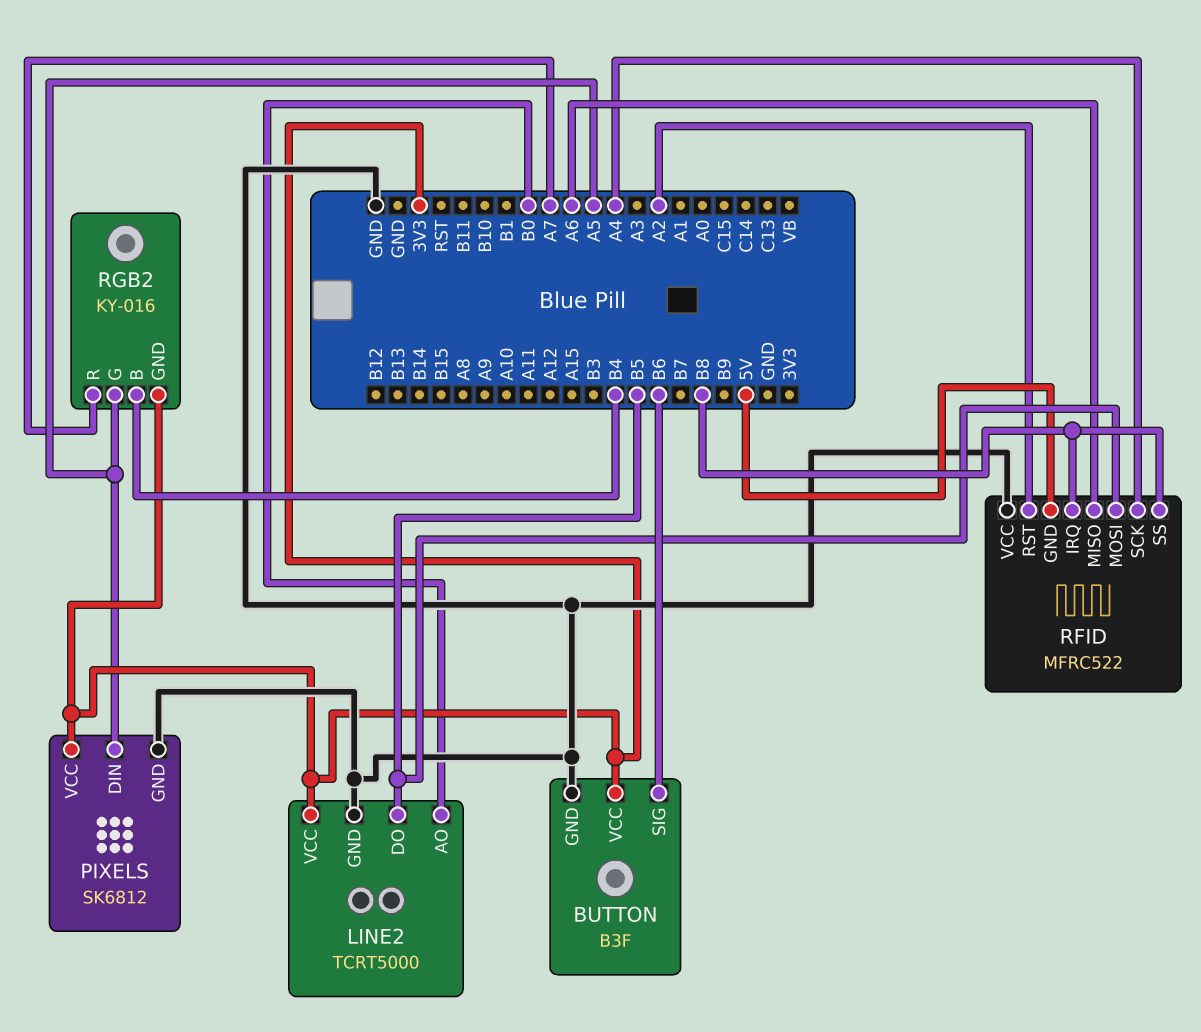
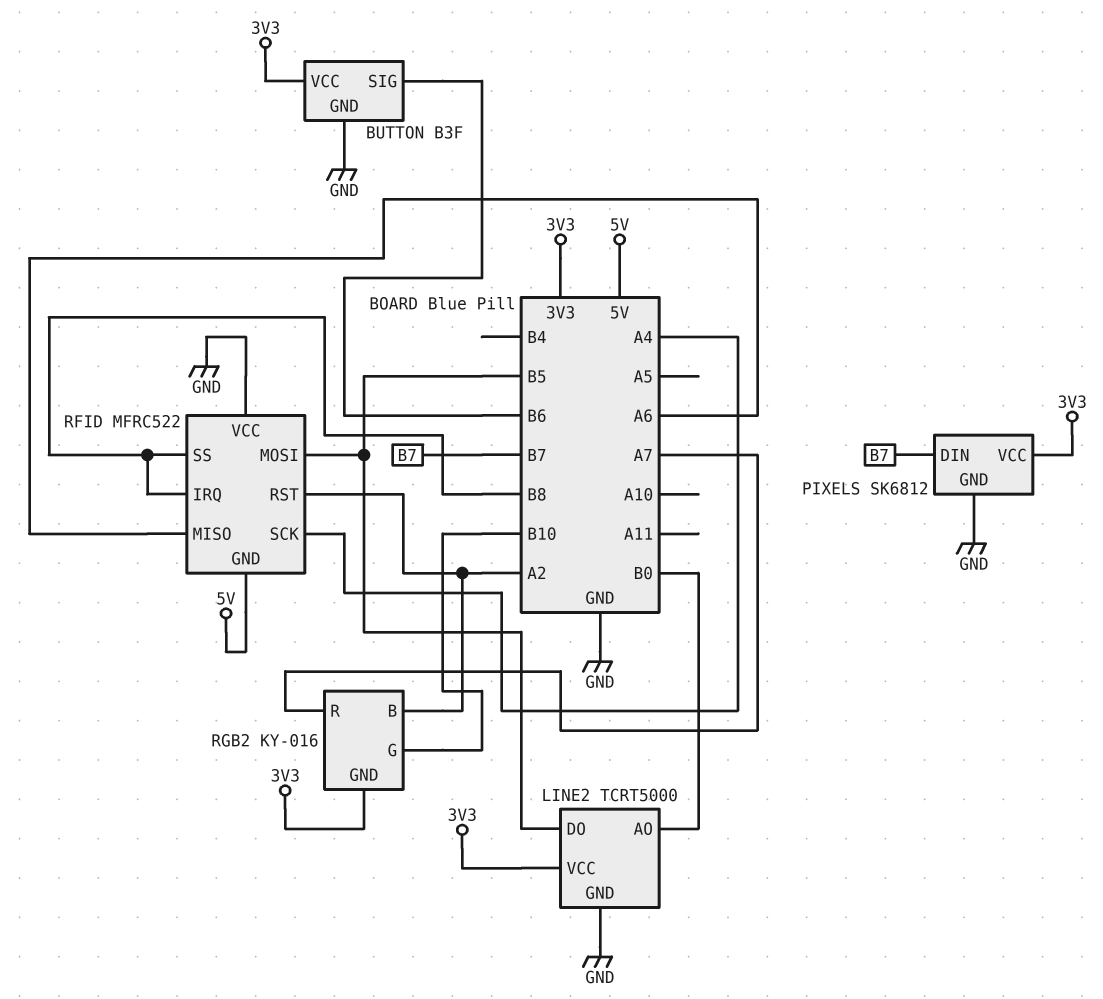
PIXELS pin DIN: A5 -> B7
RGB2 pin B: B4 -> A2
RGB2 pin G: A5 -> B10

